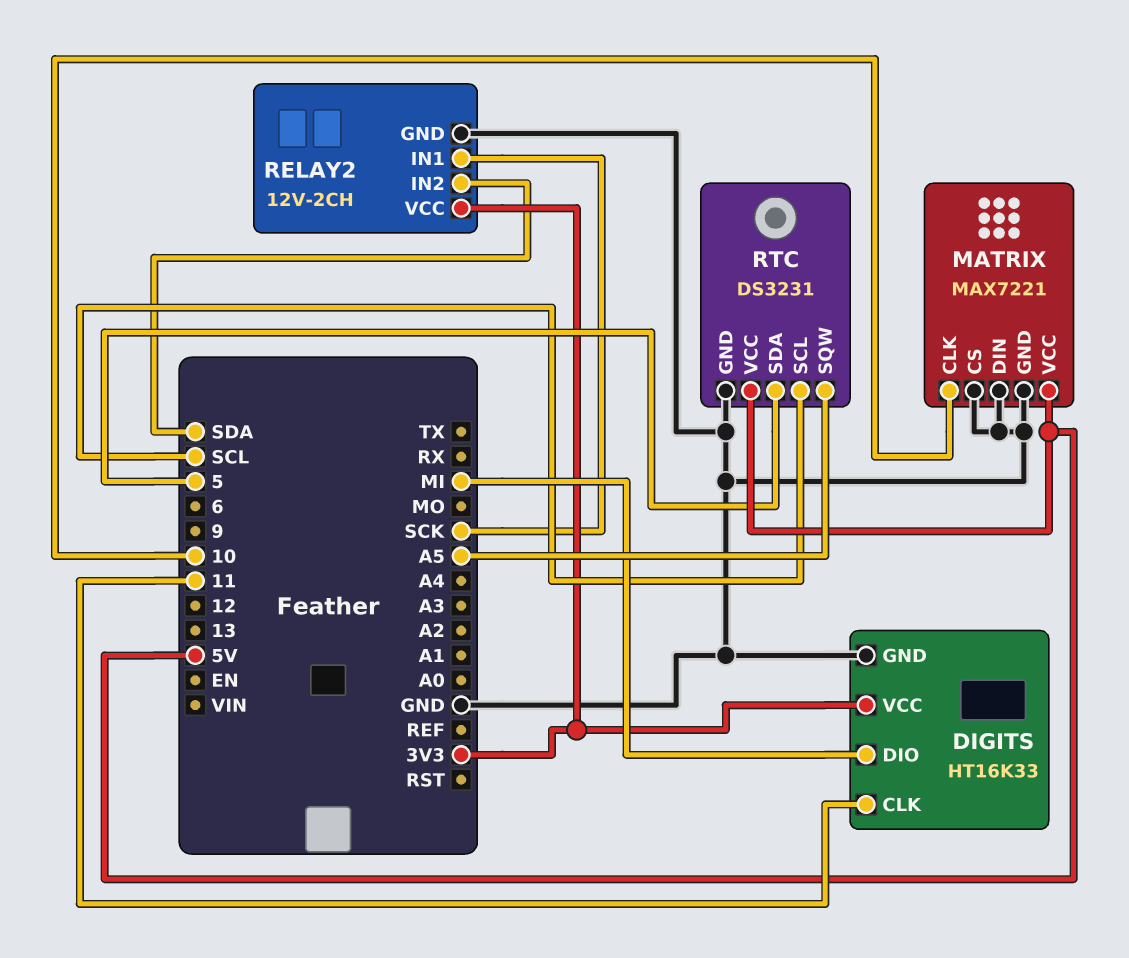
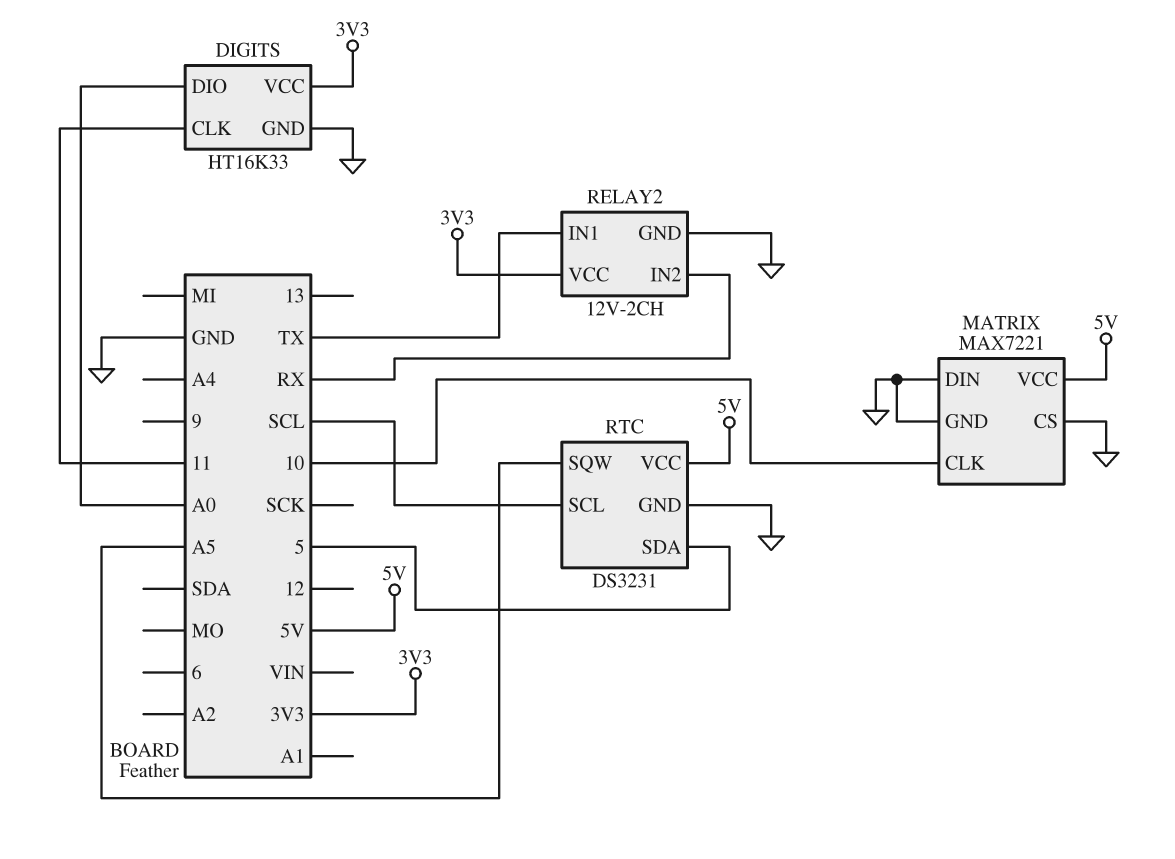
DIGITS pin DIO: MI -> A0
RELAY2 pin IN1: SCK -> TX
RELAY2 pin IN2: SDA -> RX

